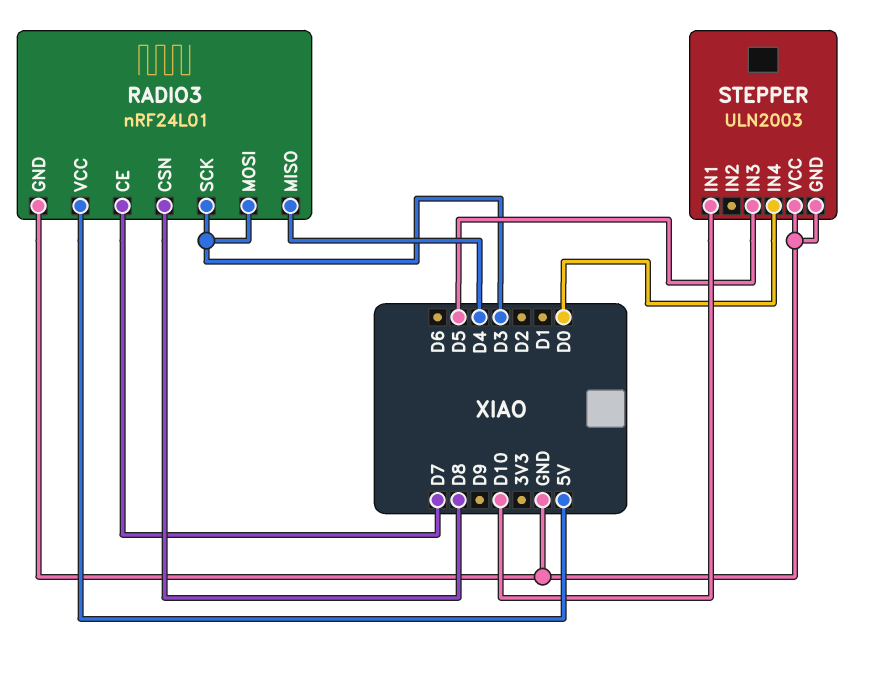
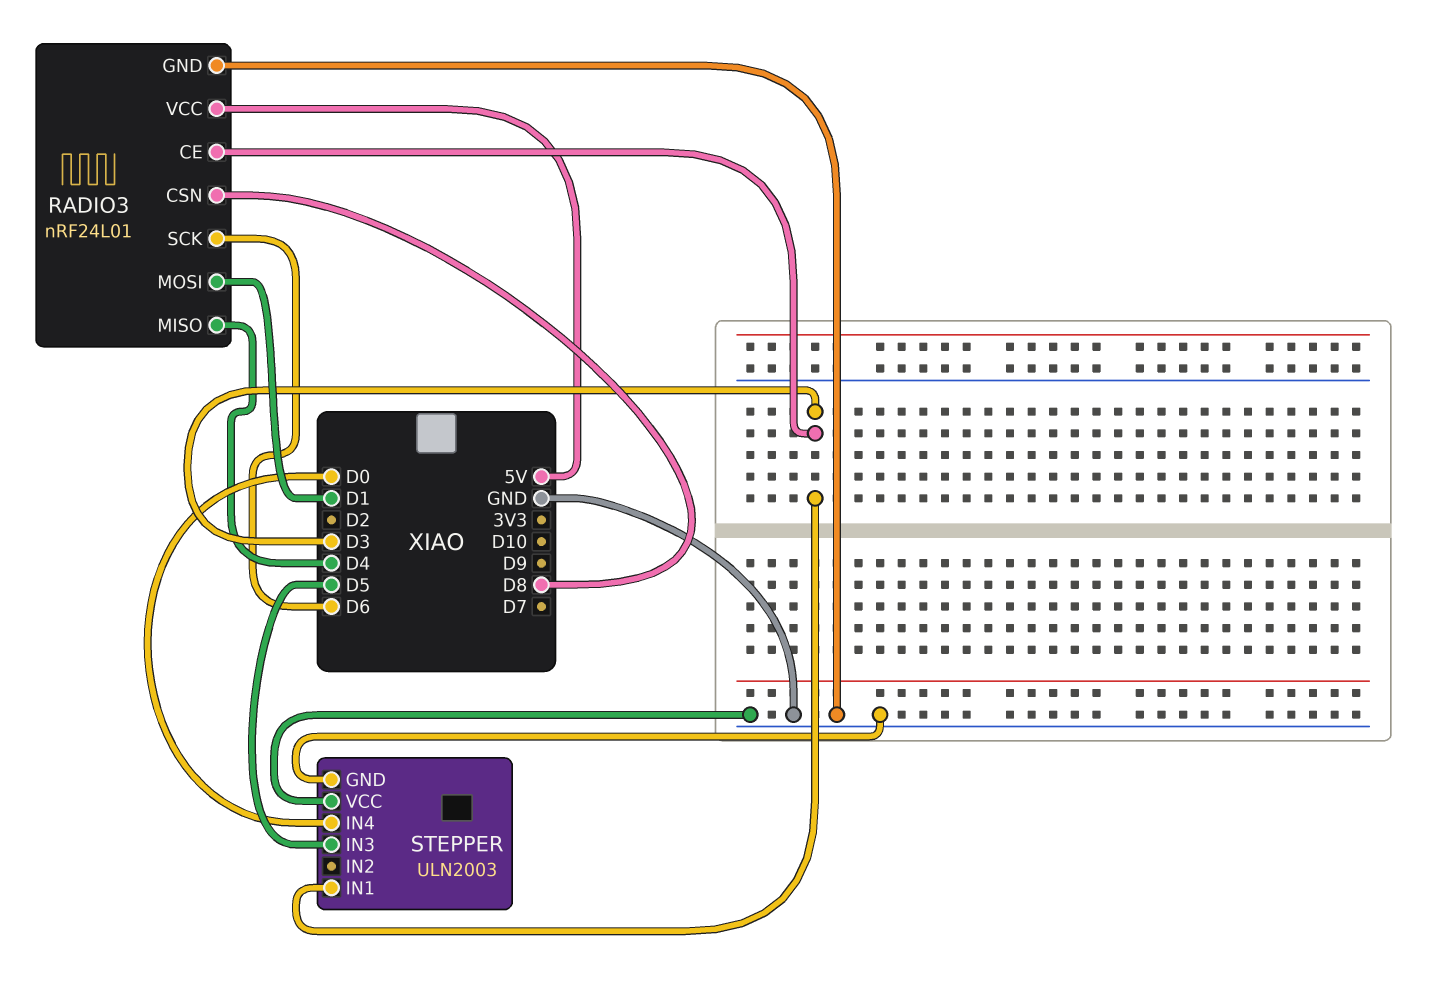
RADIO3 pin CE: D7 -> D3
RADIO3 pin MOSI: D3 -> D1
RADIO3 pin SCK: D3 -> D6
STEPPER pin IN1: D10 -> D3

